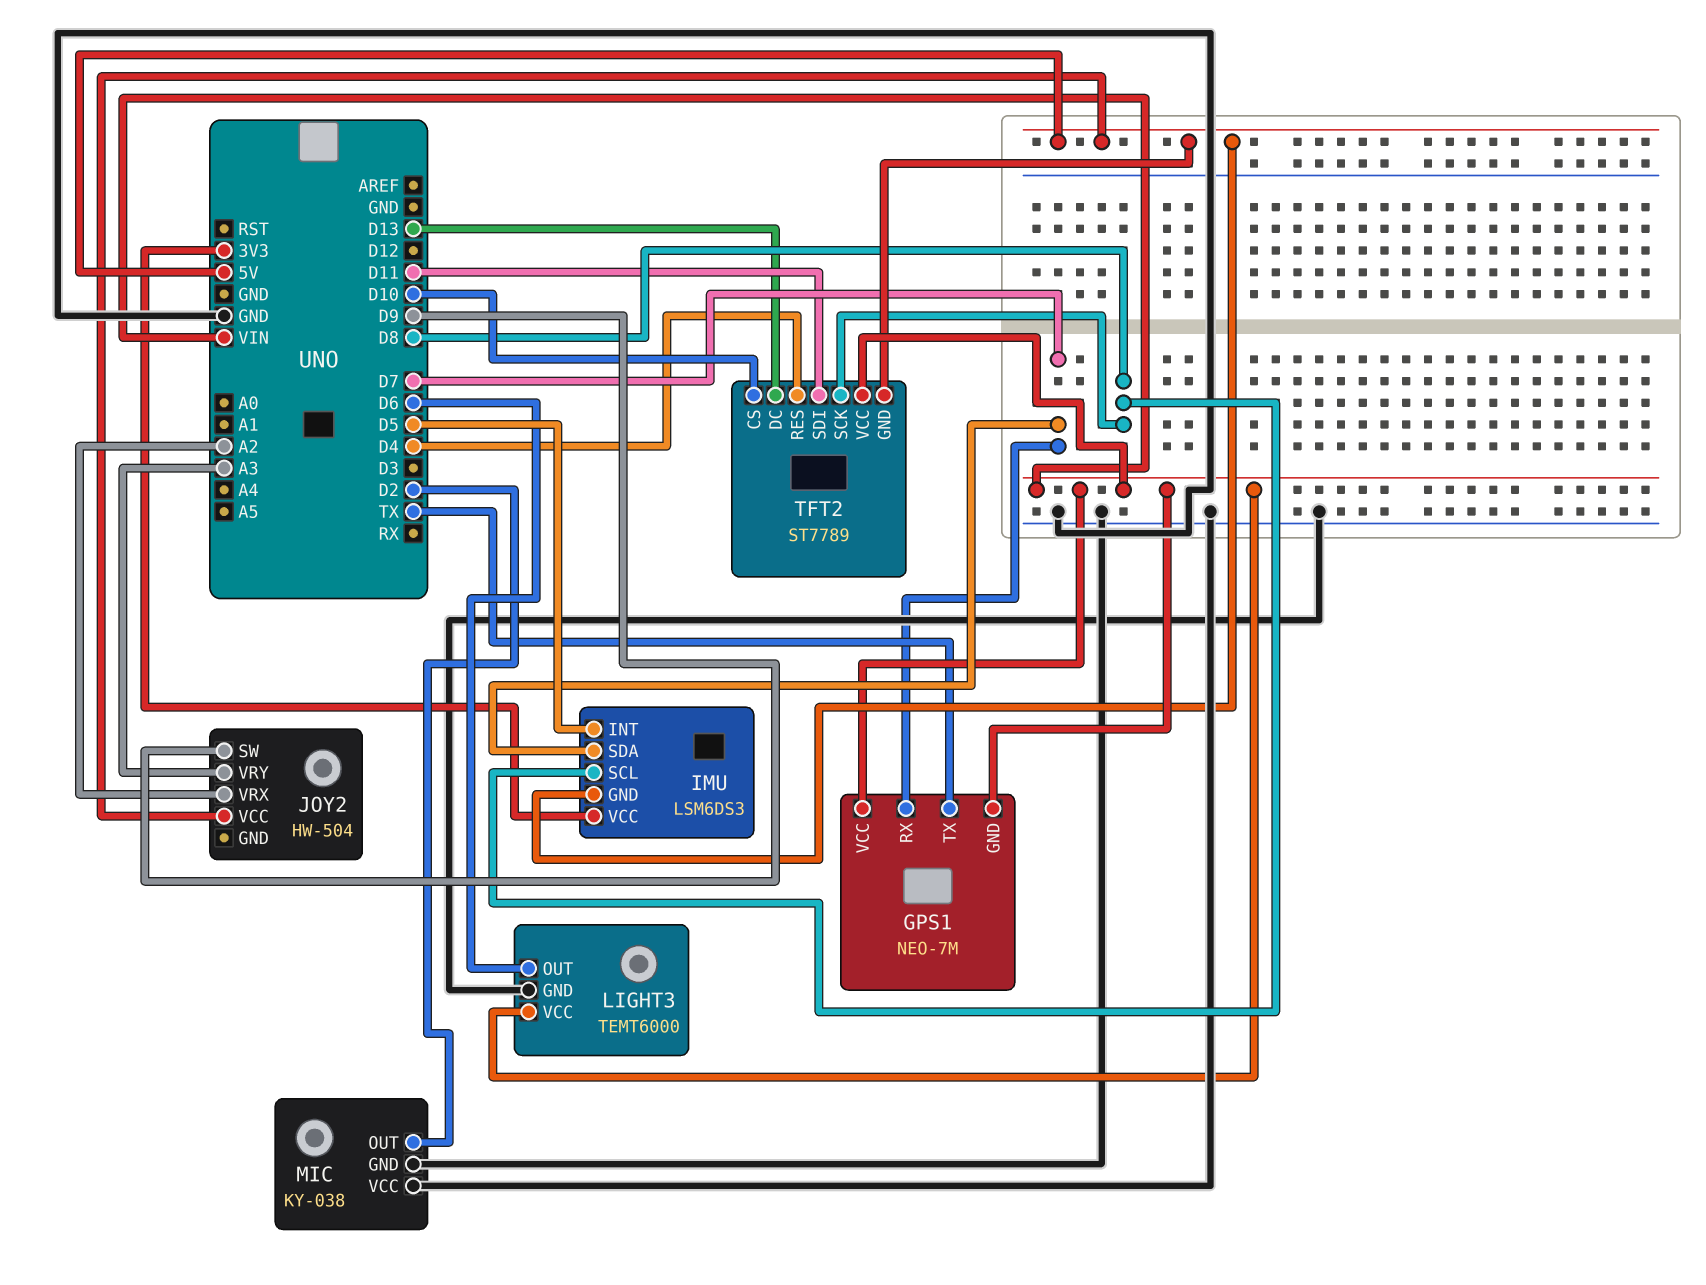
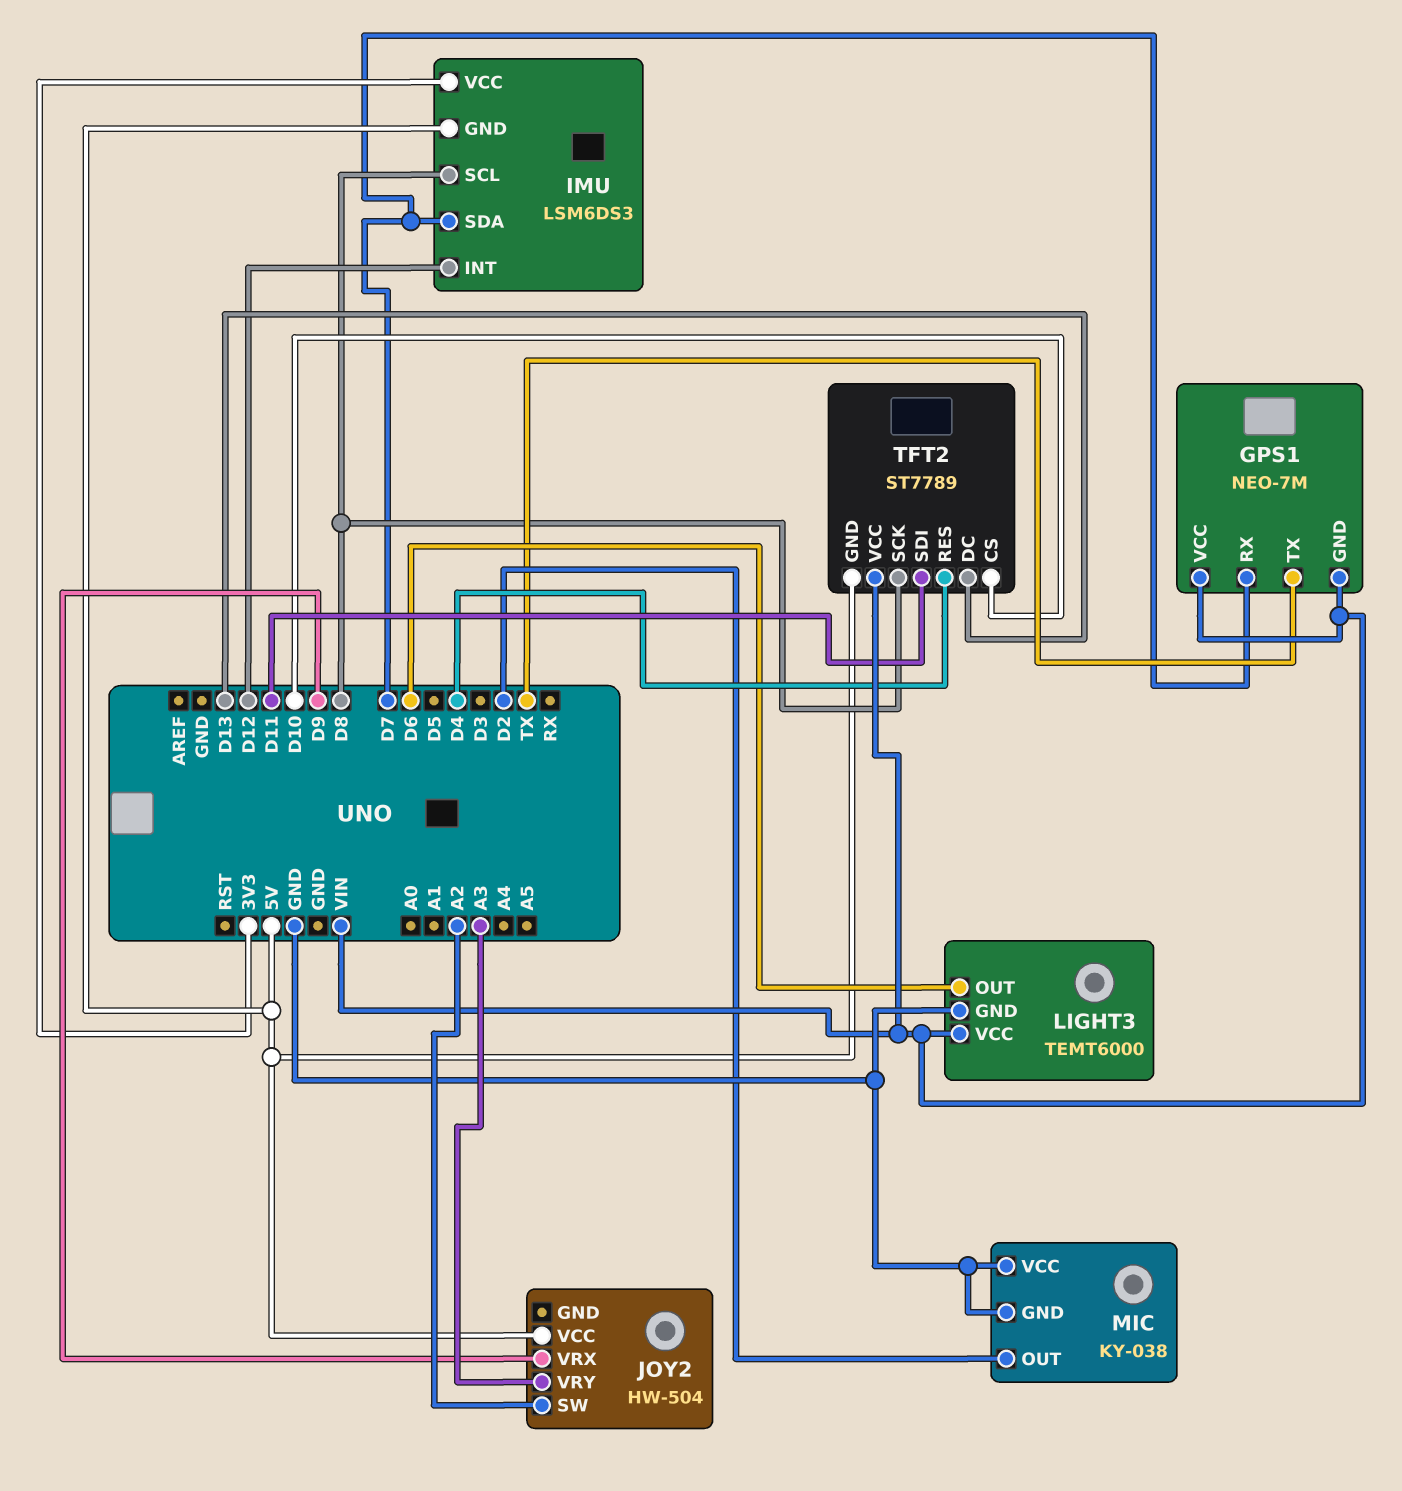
IMU pin INT: D5 -> D12
JOY2 pin SW: D9 -> A2
JOY2 pin VRX: A2 -> D9

